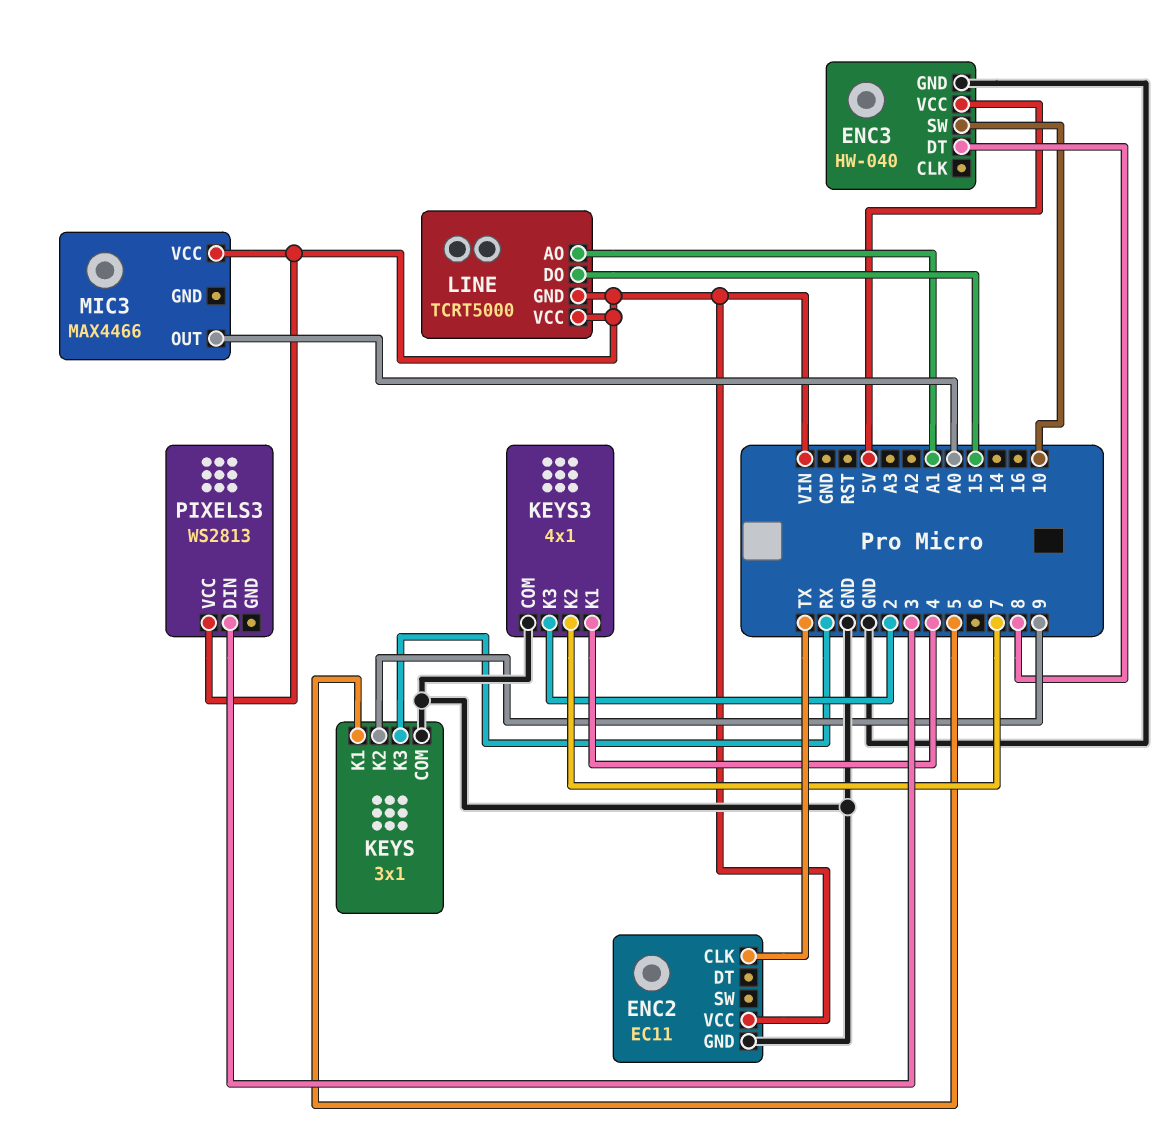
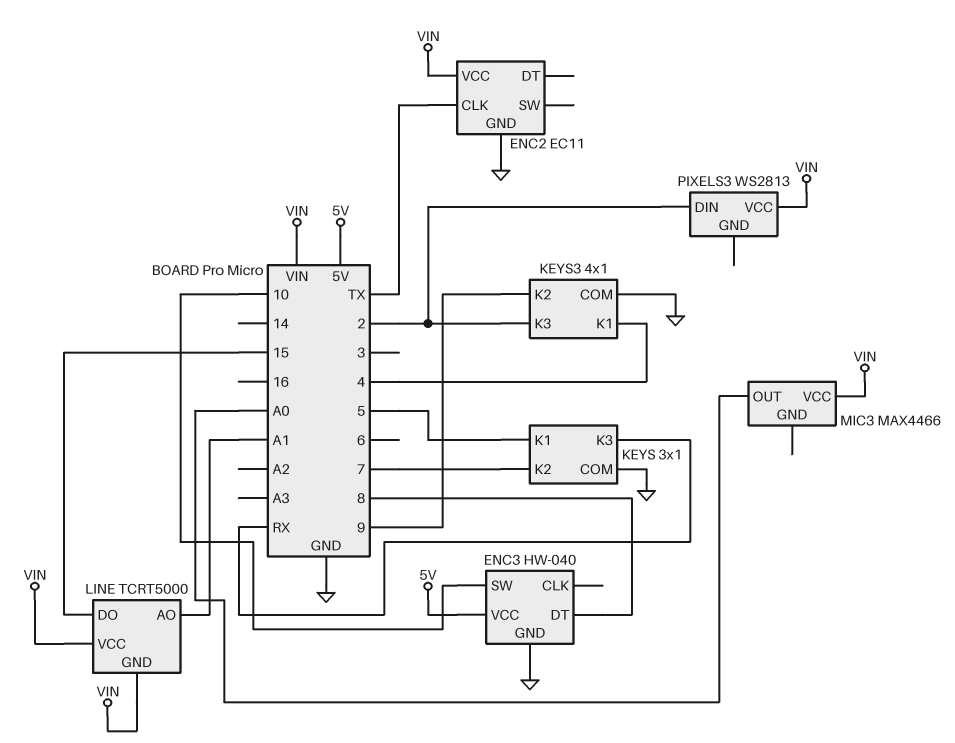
KEYS pin K2: 9 -> 7
KEYS3 pin K2: 7 -> 9
PIXELS3 pin DIN: 3 -> 2

